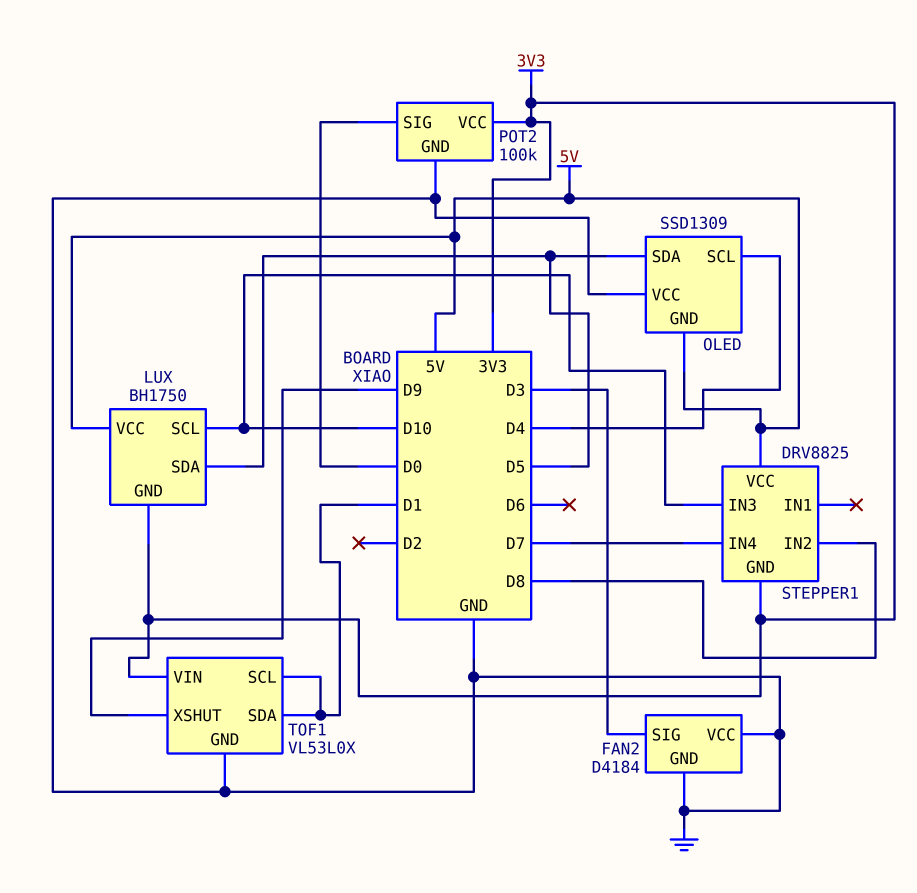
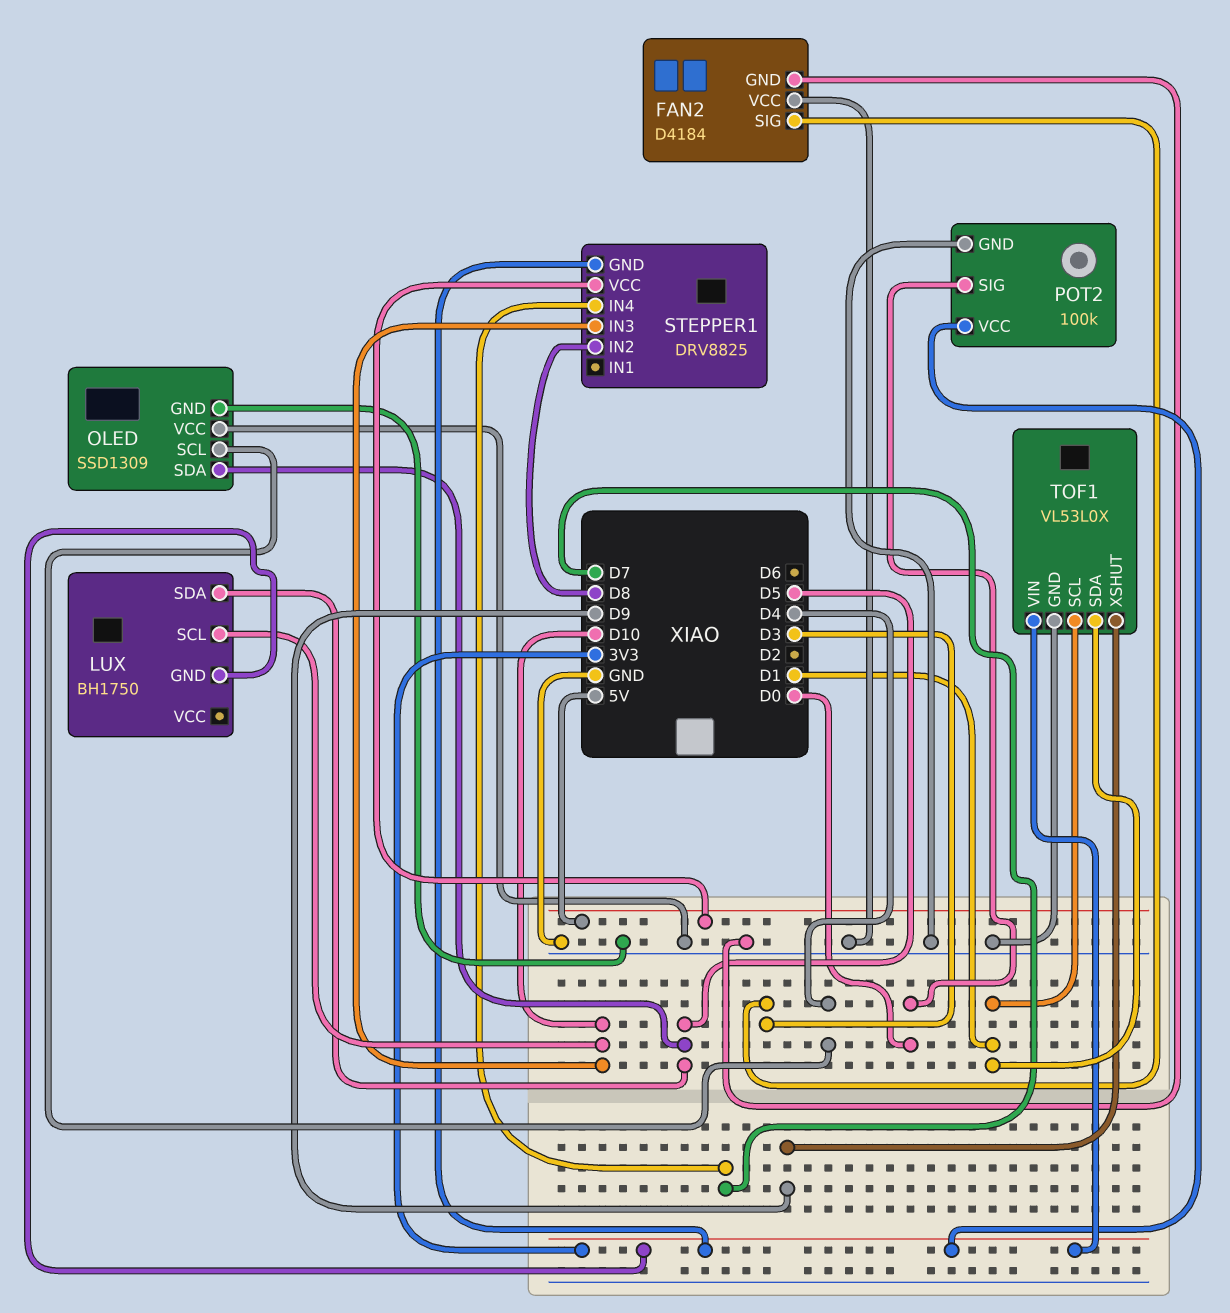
LUX pin VCC: 5V -> none
OLED pin GND: 5V -> GND

